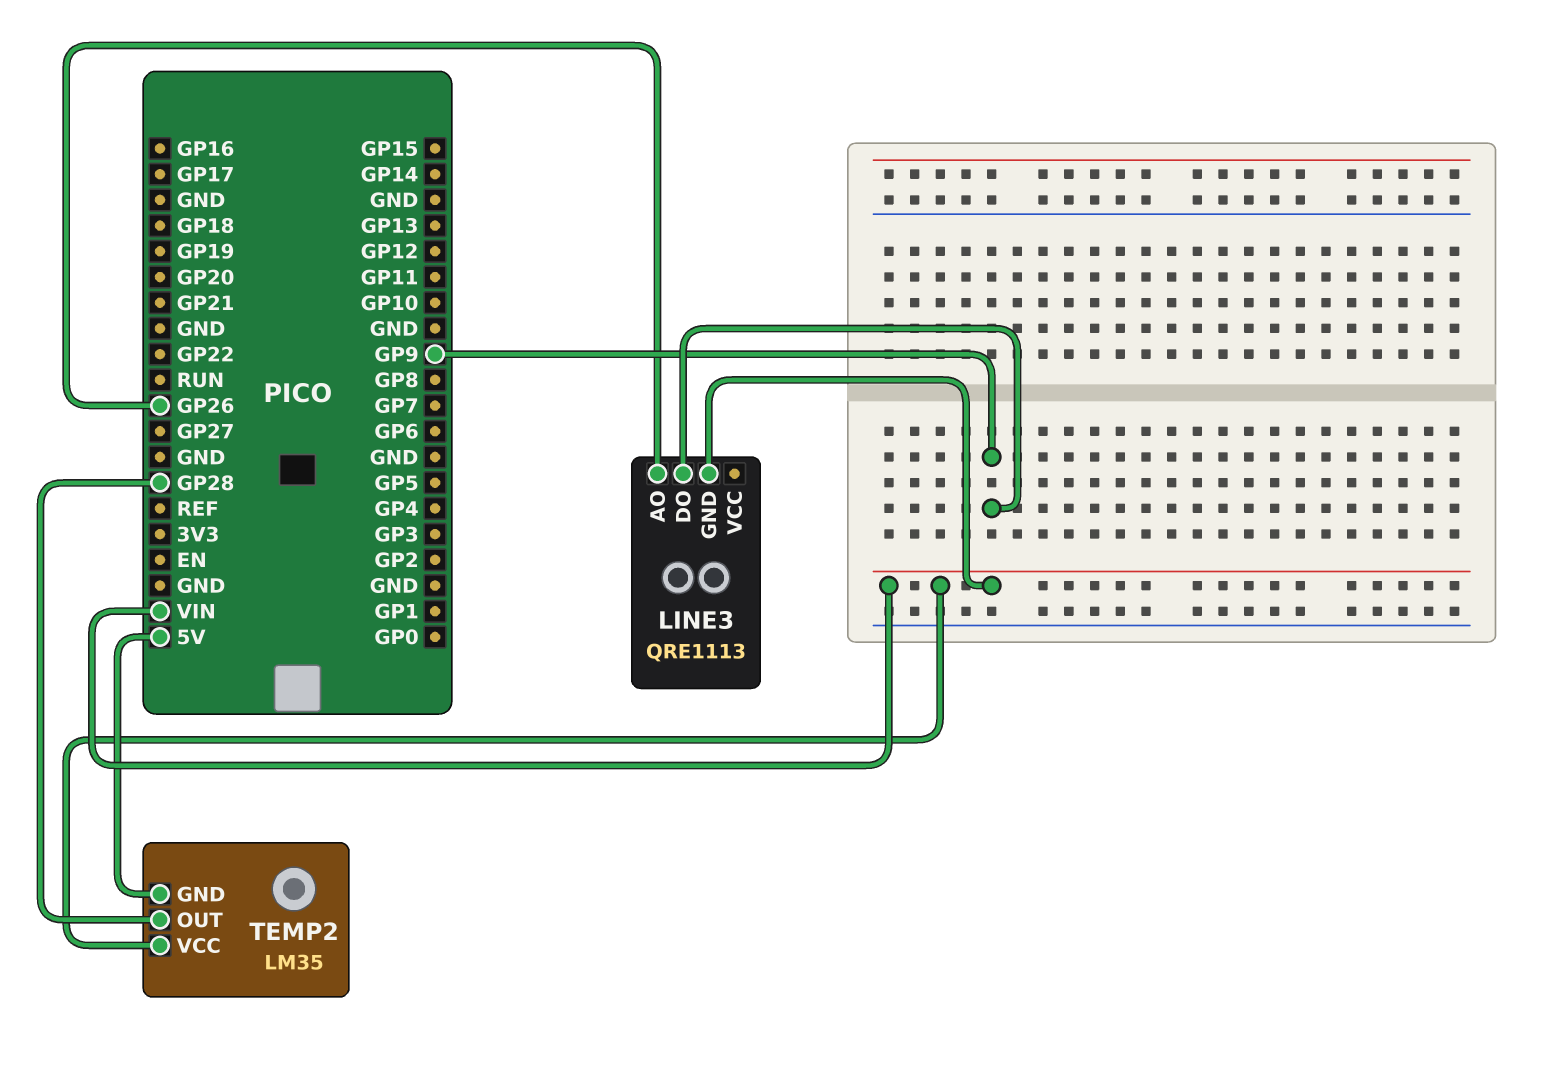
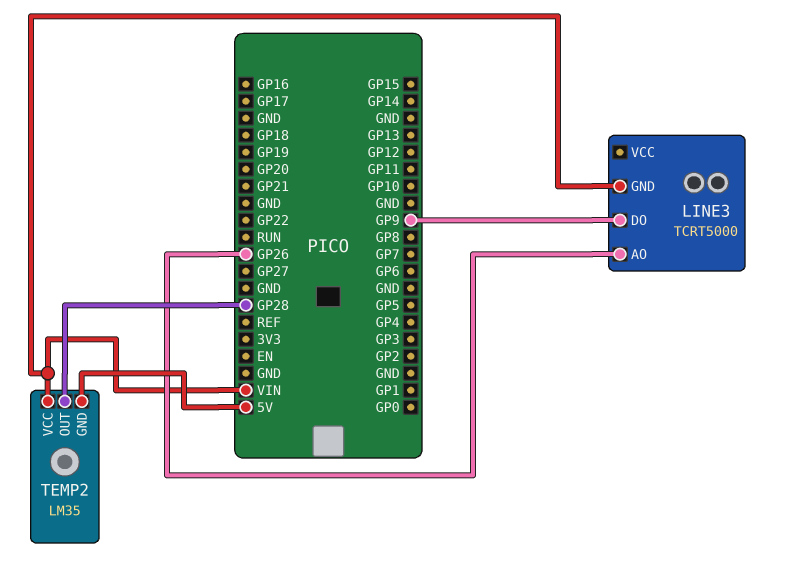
LINE3: QRE1113 -> TCRT5000

